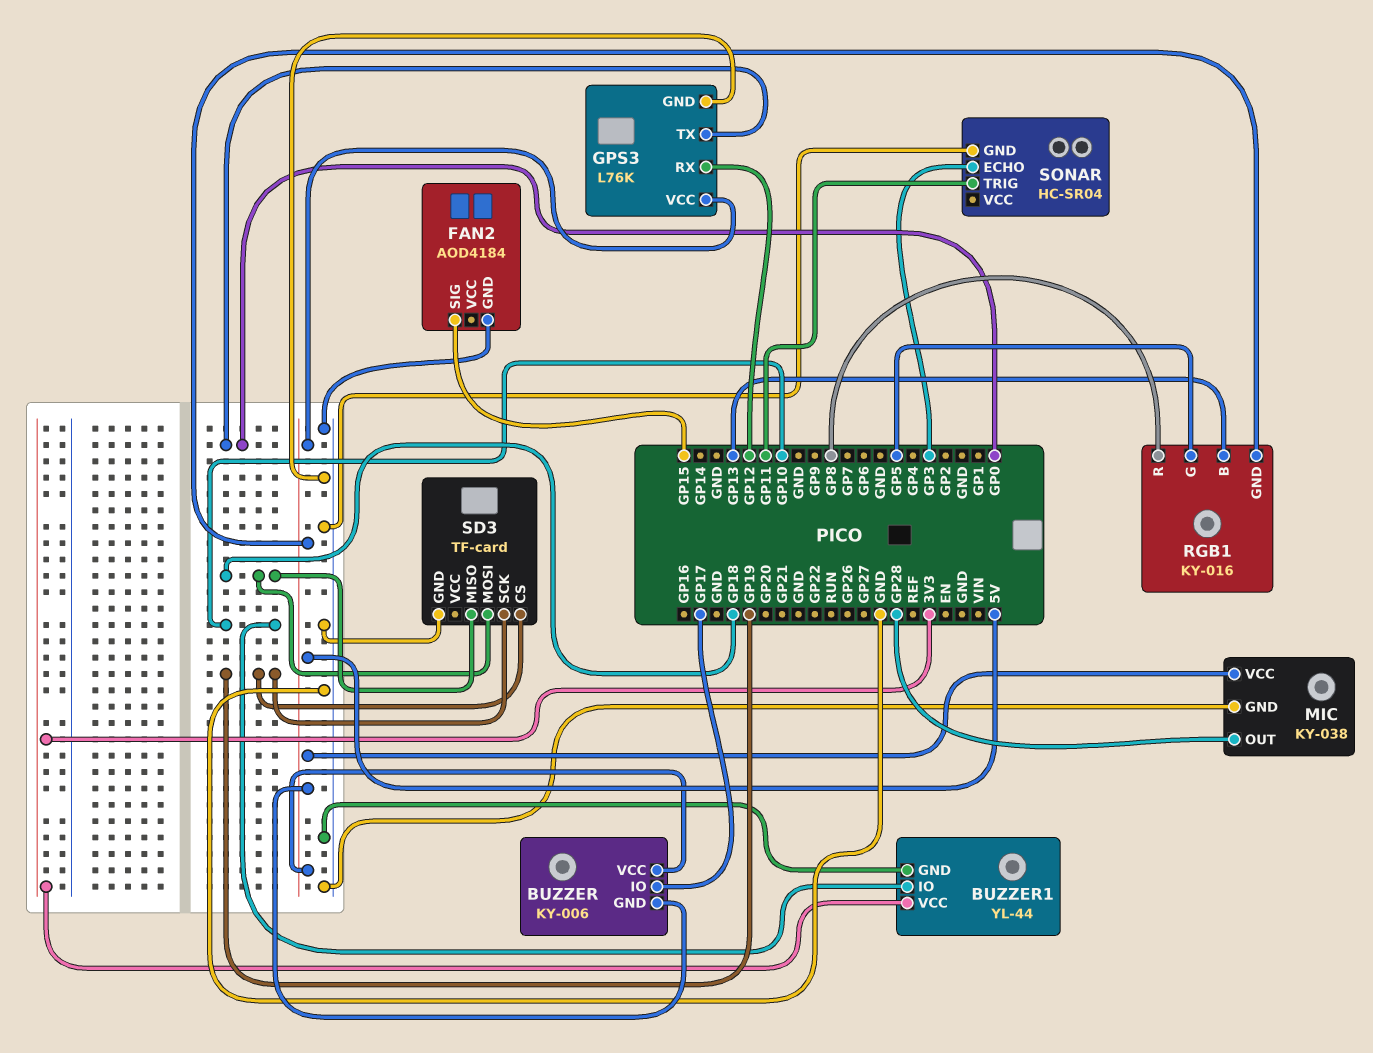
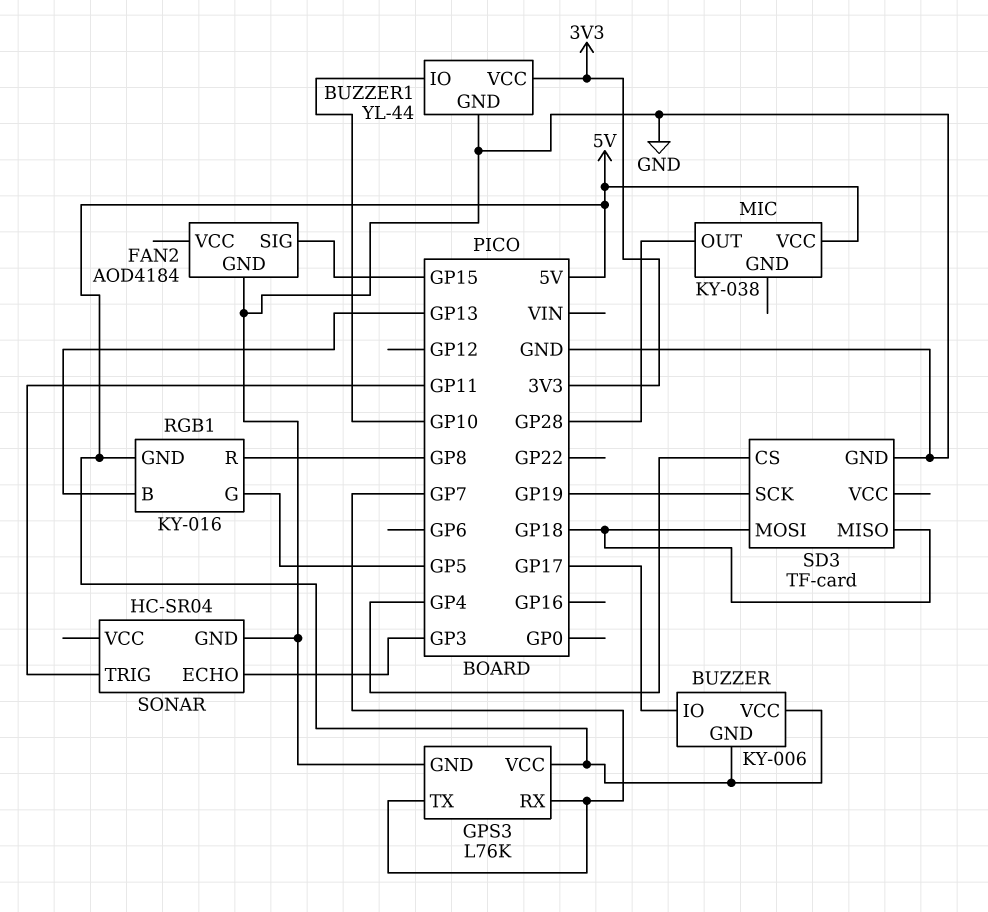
GPS3 pin RX: GP12 -> GP7
GPS3 pin TX: GP0 -> GP7
MIC pin GND: GND -> none
SD3 pin CS: GP19 -> GP4

